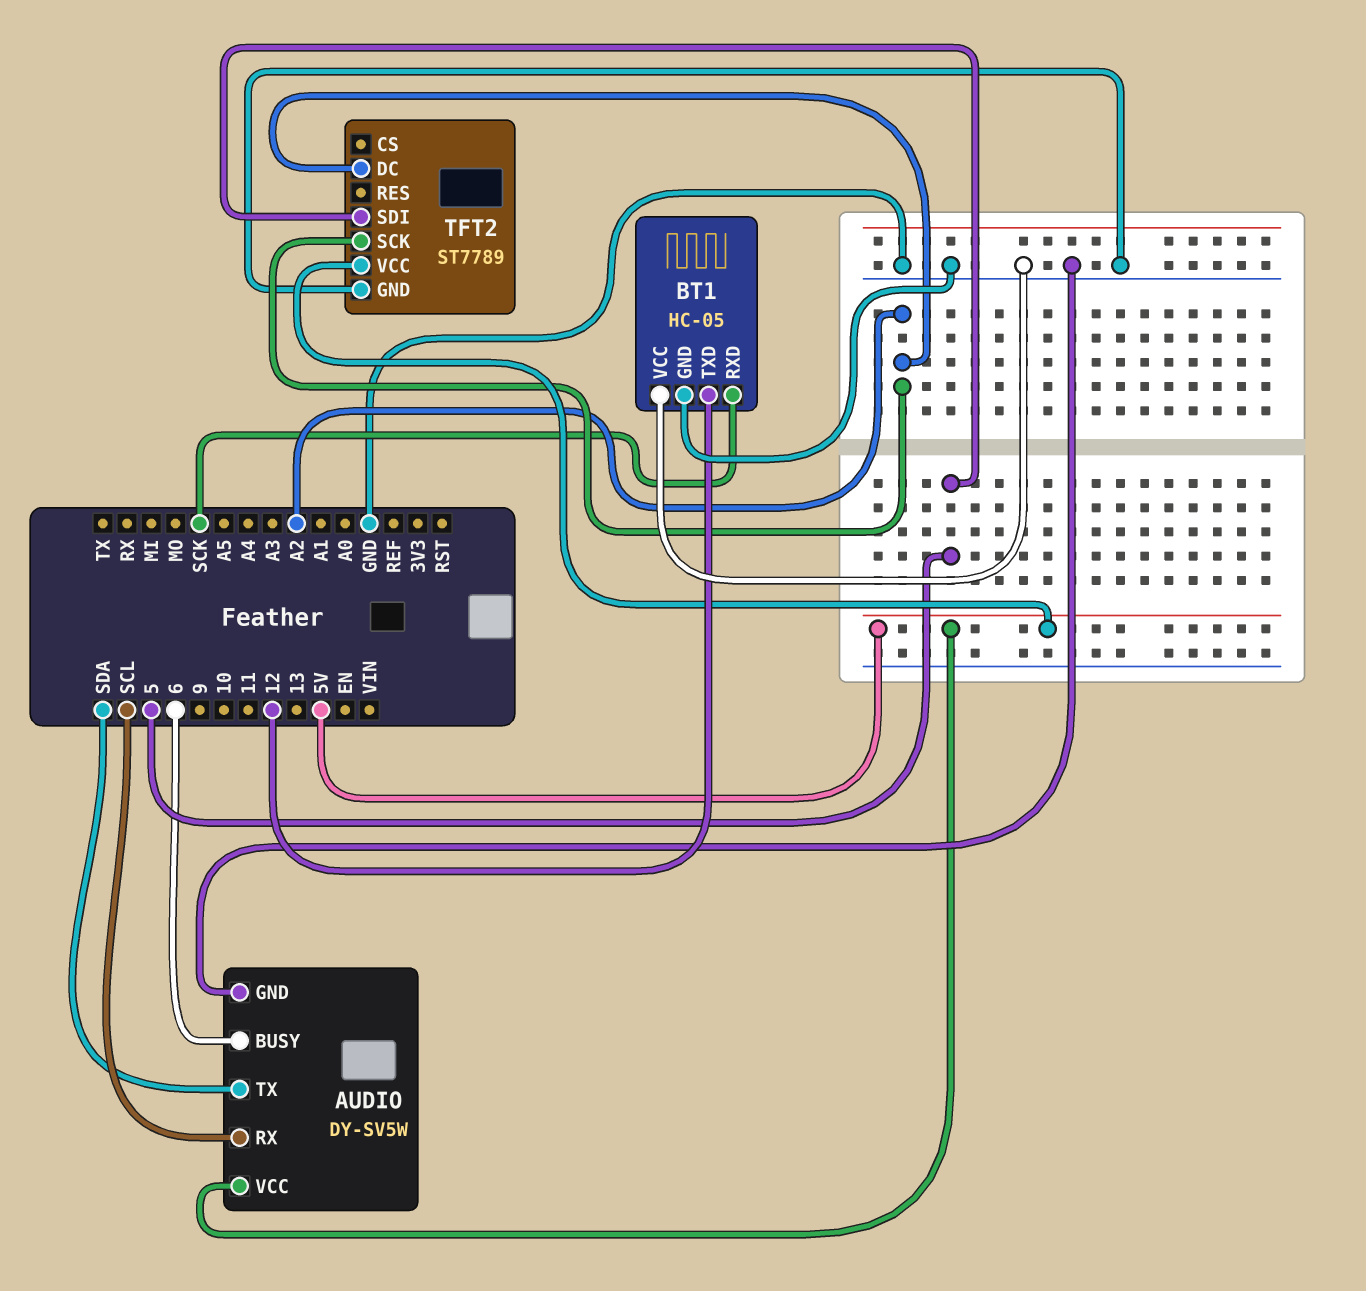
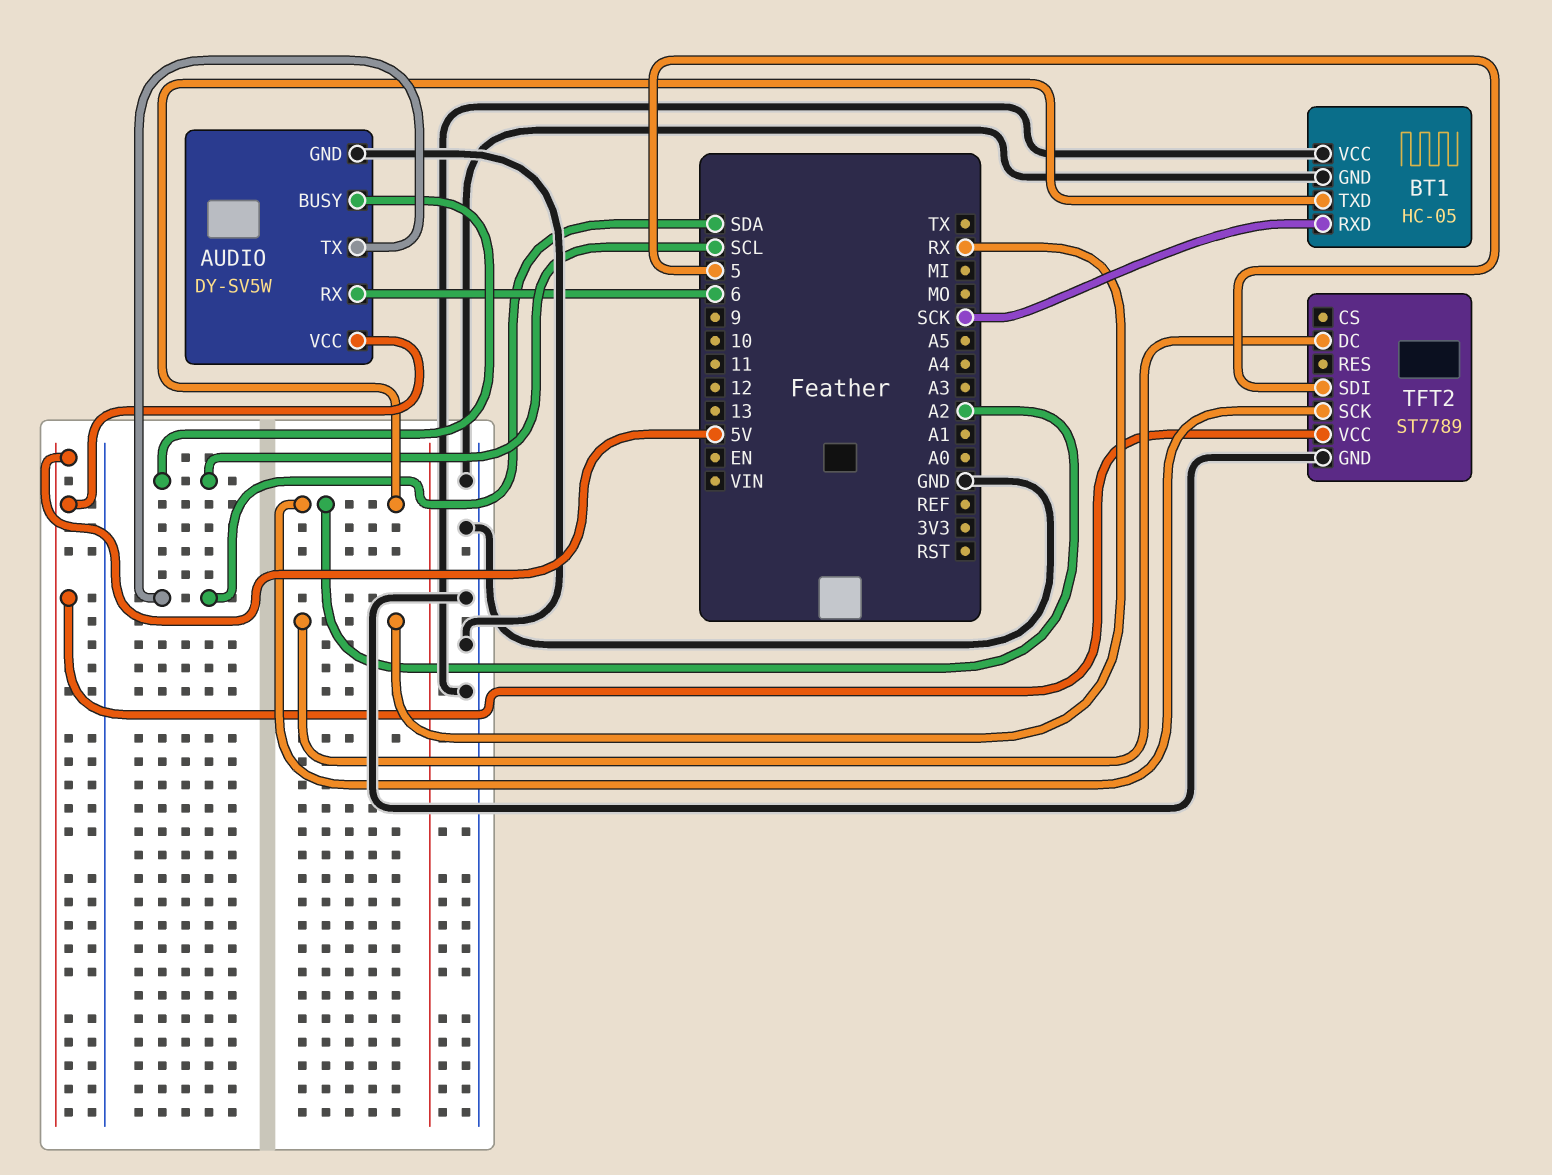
AUDIO pin BUSY: 6 -> SCL
AUDIO pin RX: SCL -> 6
BT1 pin TXD: 12 -> A2
TFT2 pin DC: A2 -> RX

